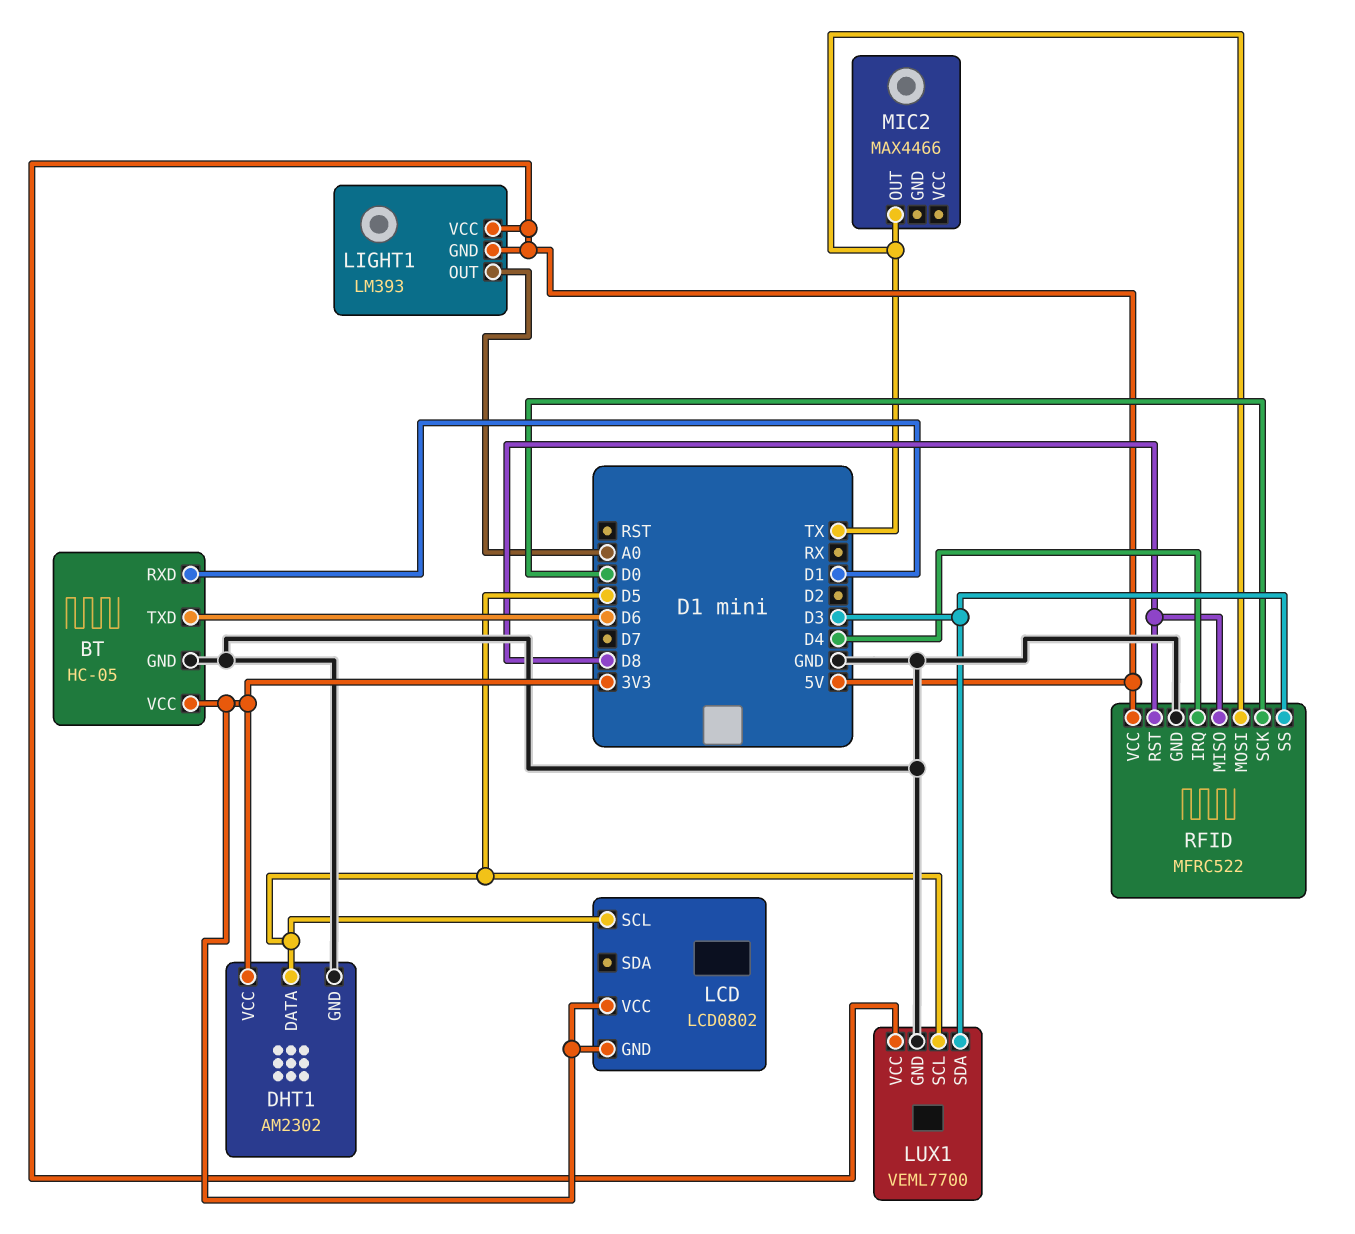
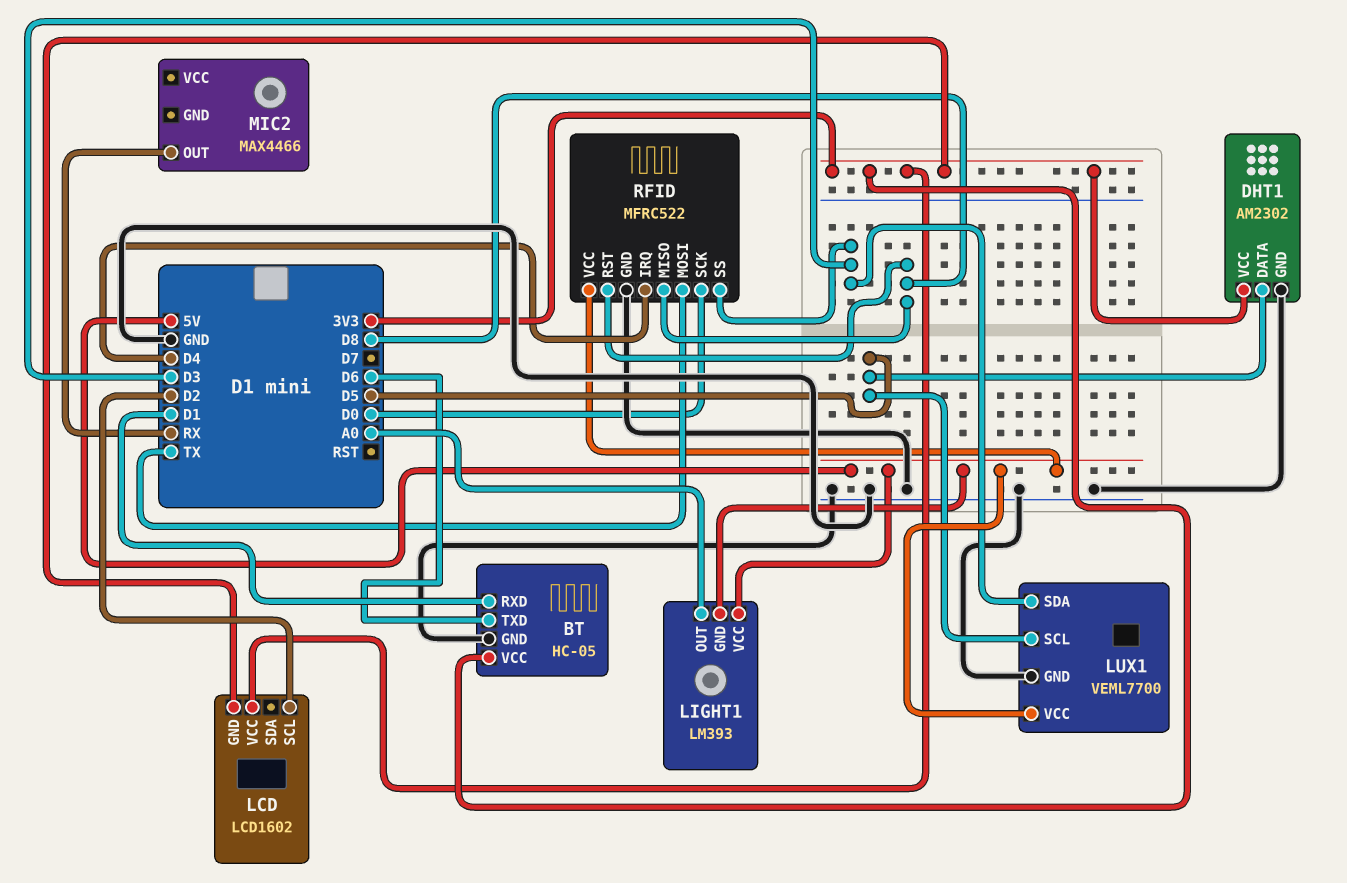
LCD: LCD0802 -> LCD1602
LCD pin SCL: D5 -> D2
MIC2 pin OUT: TX -> RX

